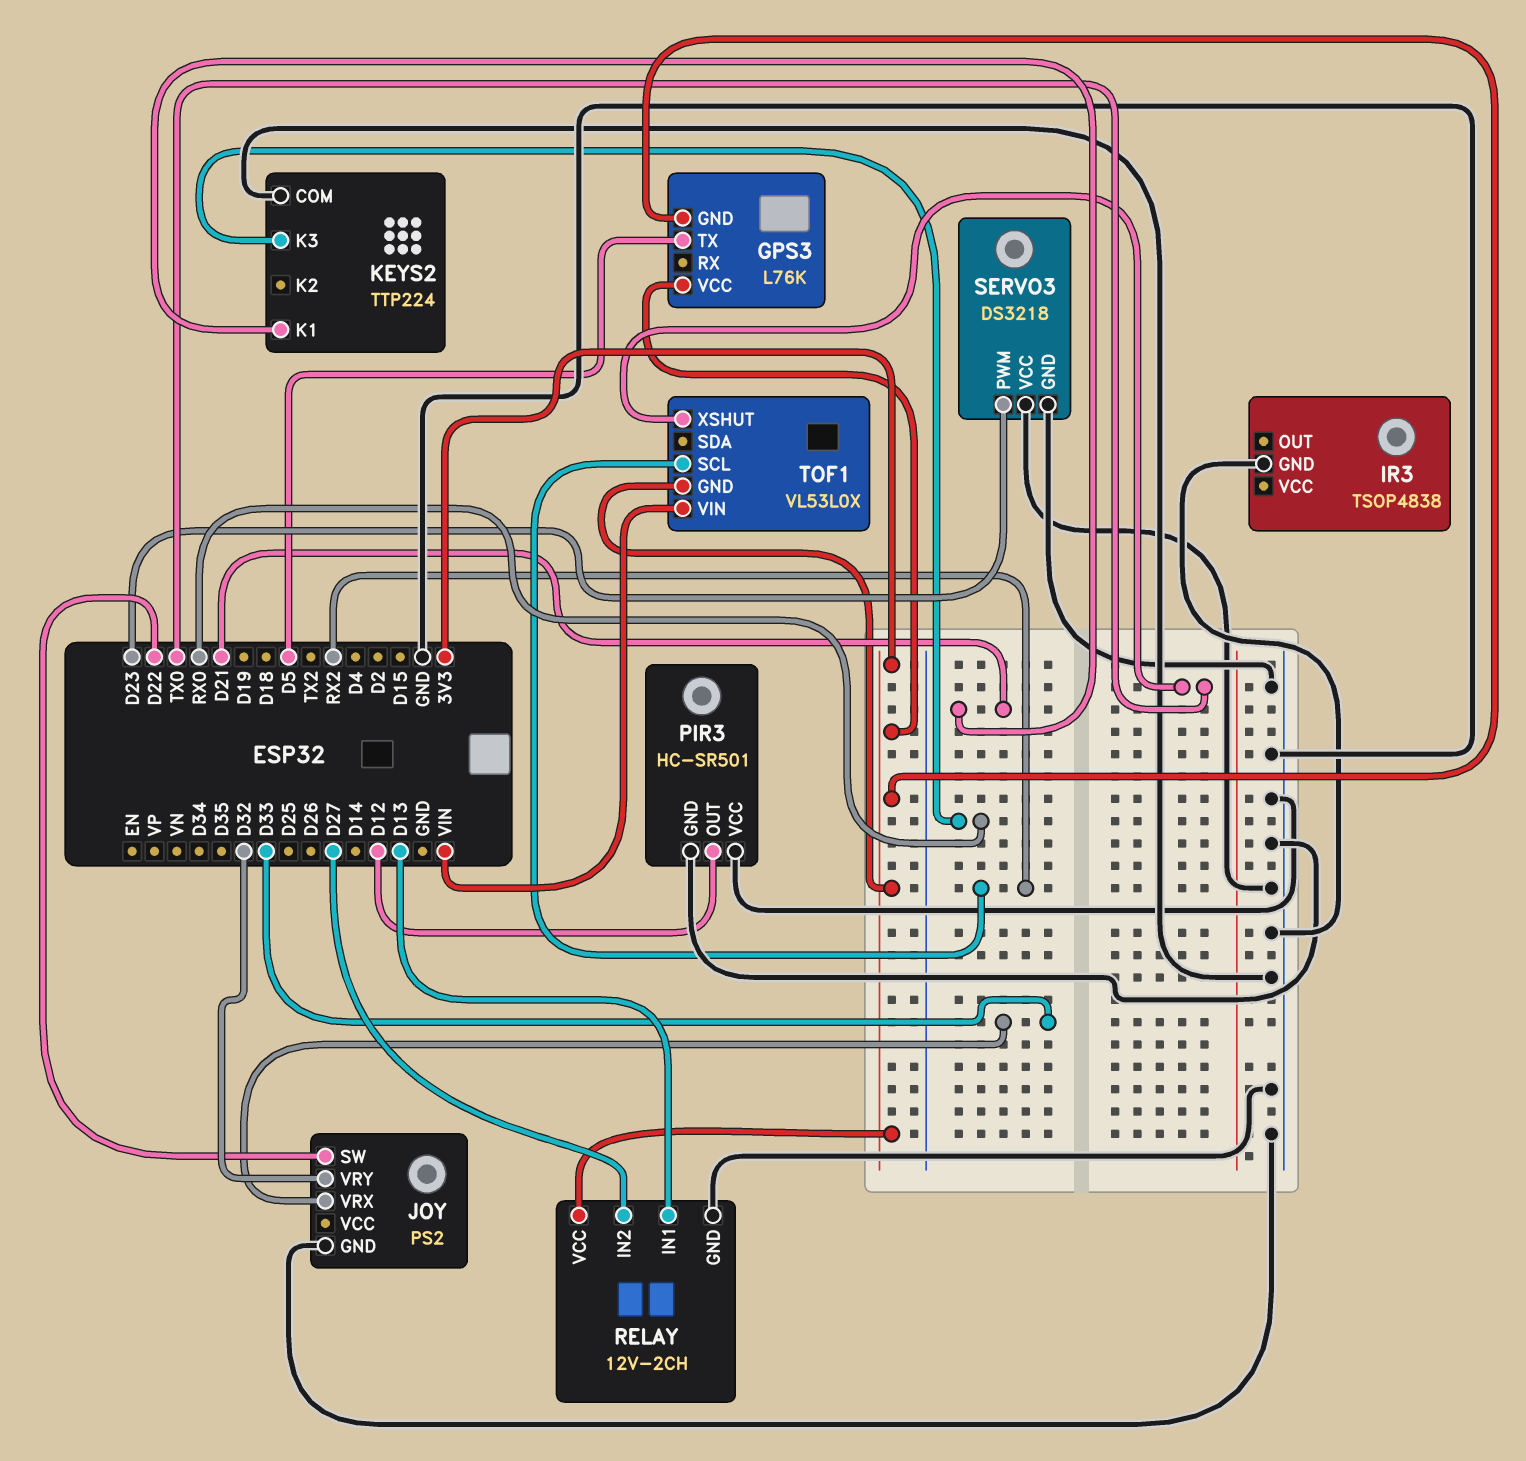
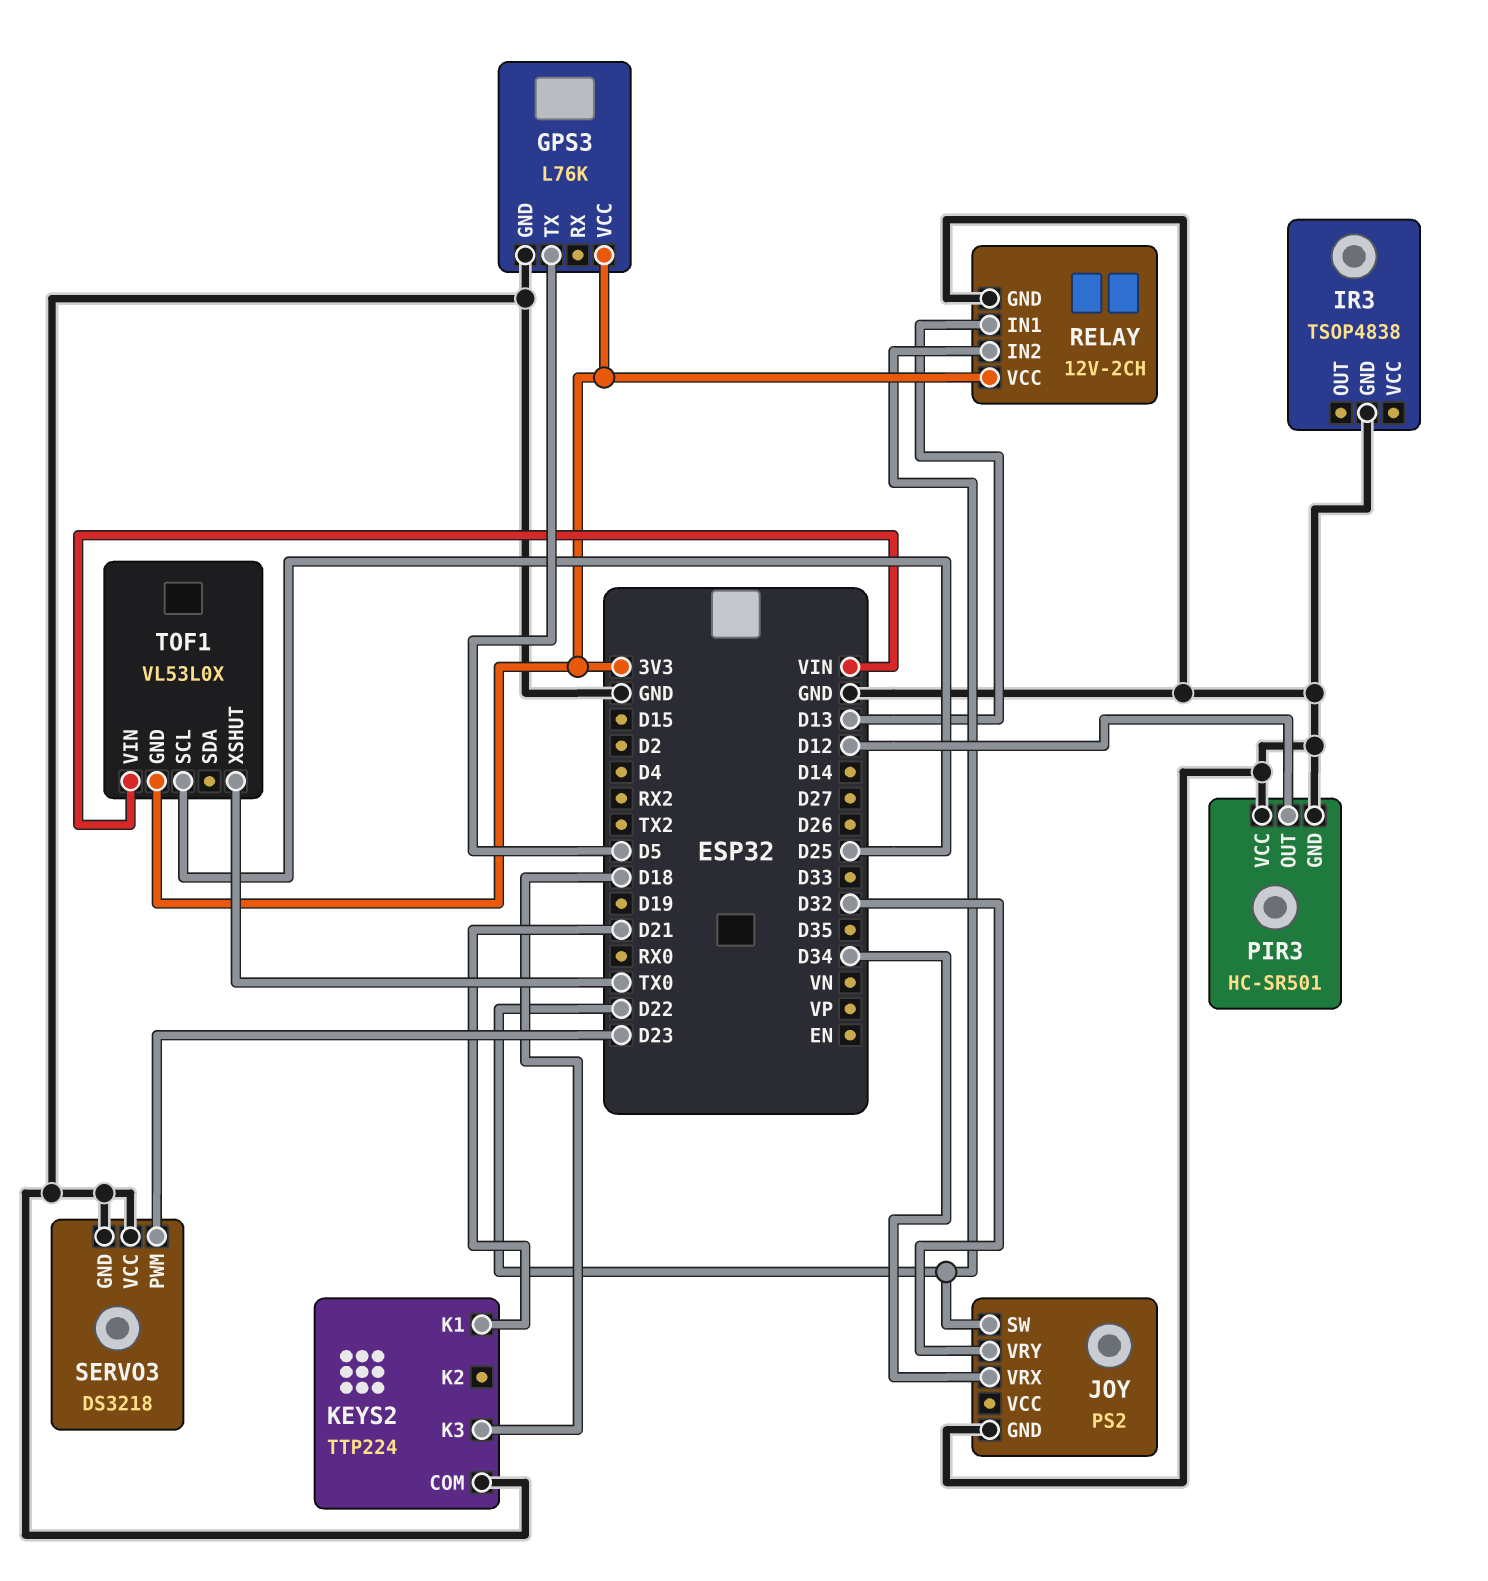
GPS3 pin GND: 3V3 -> GND
JOY pin VRX: D33 -> D34
KEYS2 pin K3: RX0 -> D18
RELAY pin IN2: D27 -> D22
TOF1 pin SCL: RX2 -> D25

